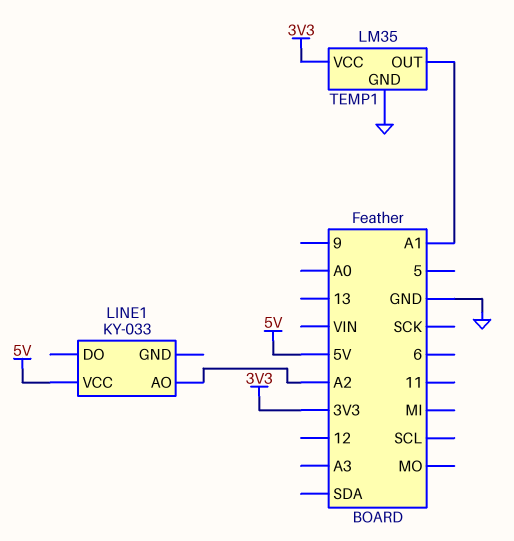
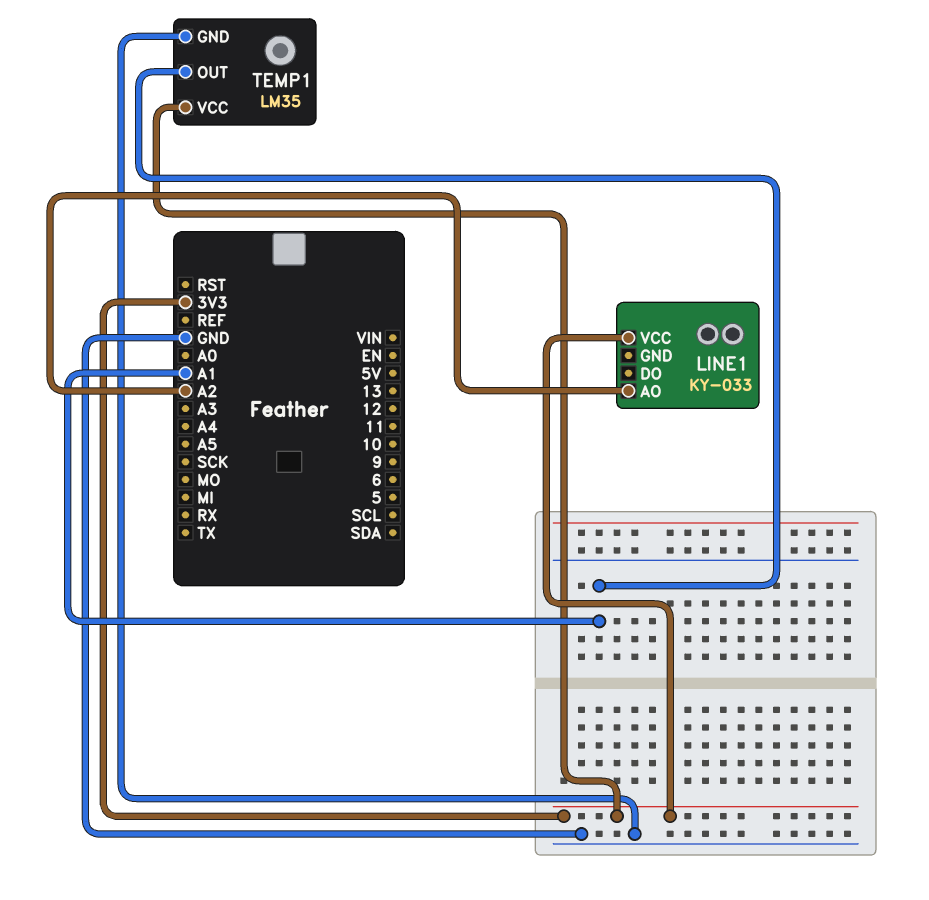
LINE1 pin VCC: 5V -> 3V3

